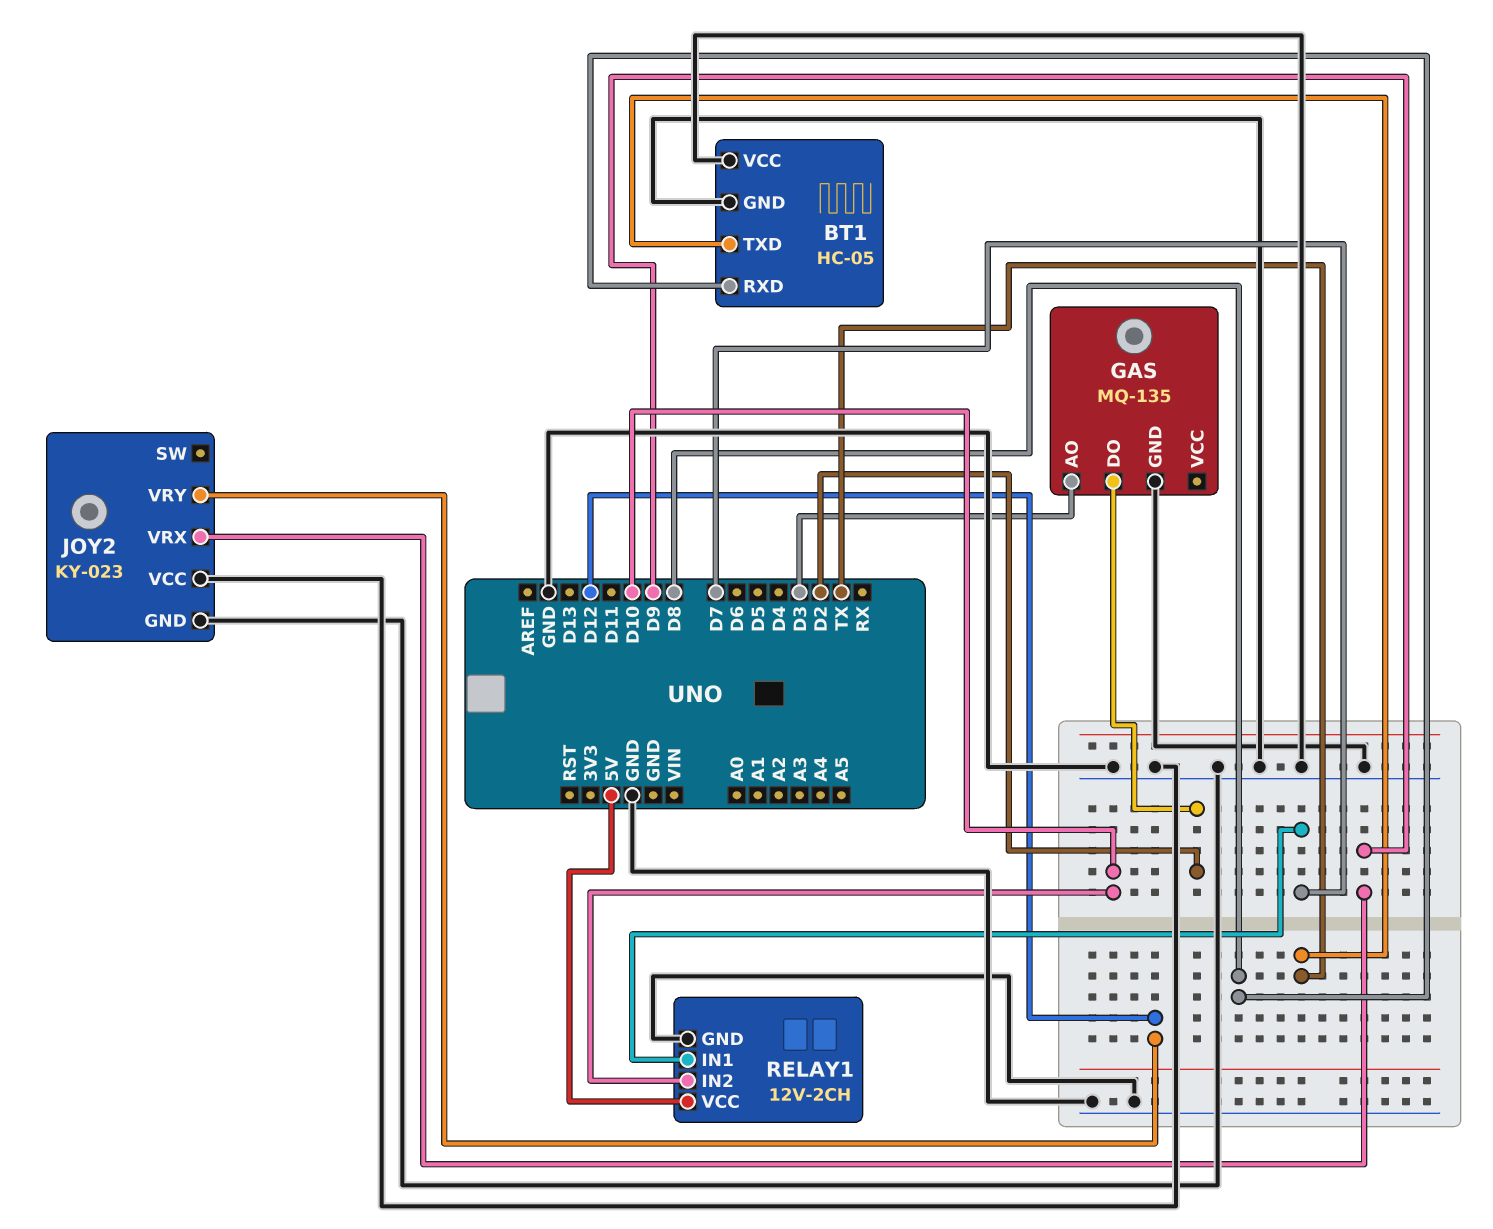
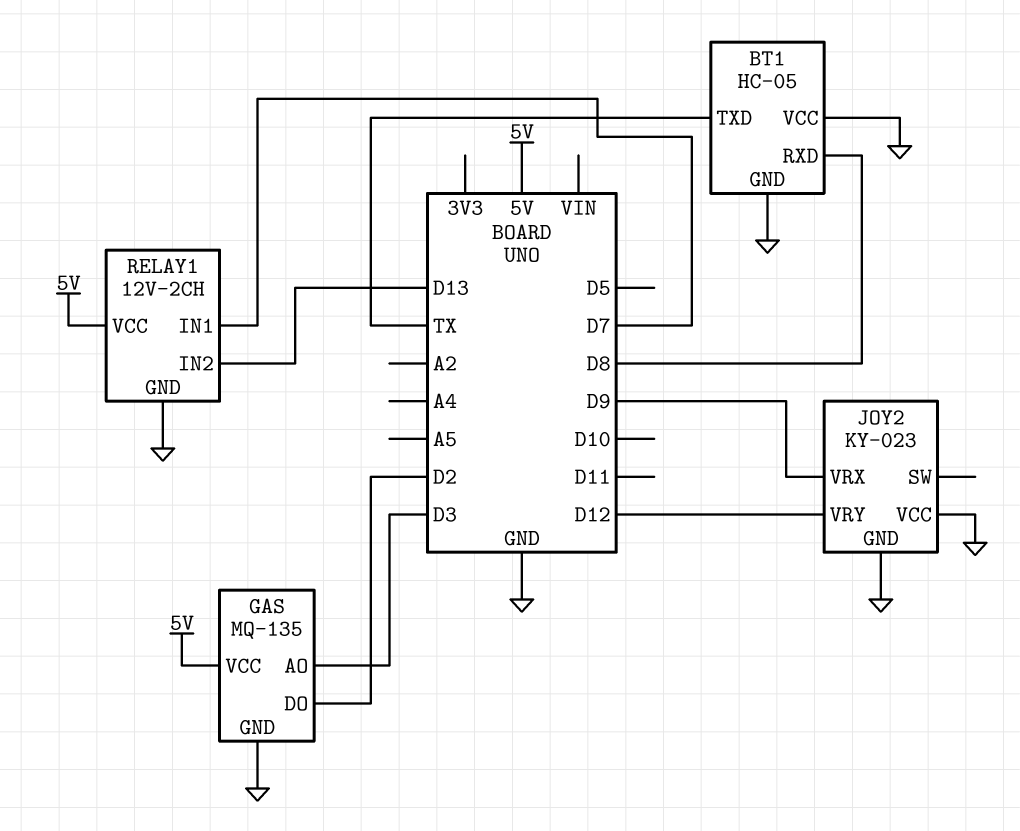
GAS pin VCC: none -> 5V
RELAY1 pin IN2: D10 -> D13

